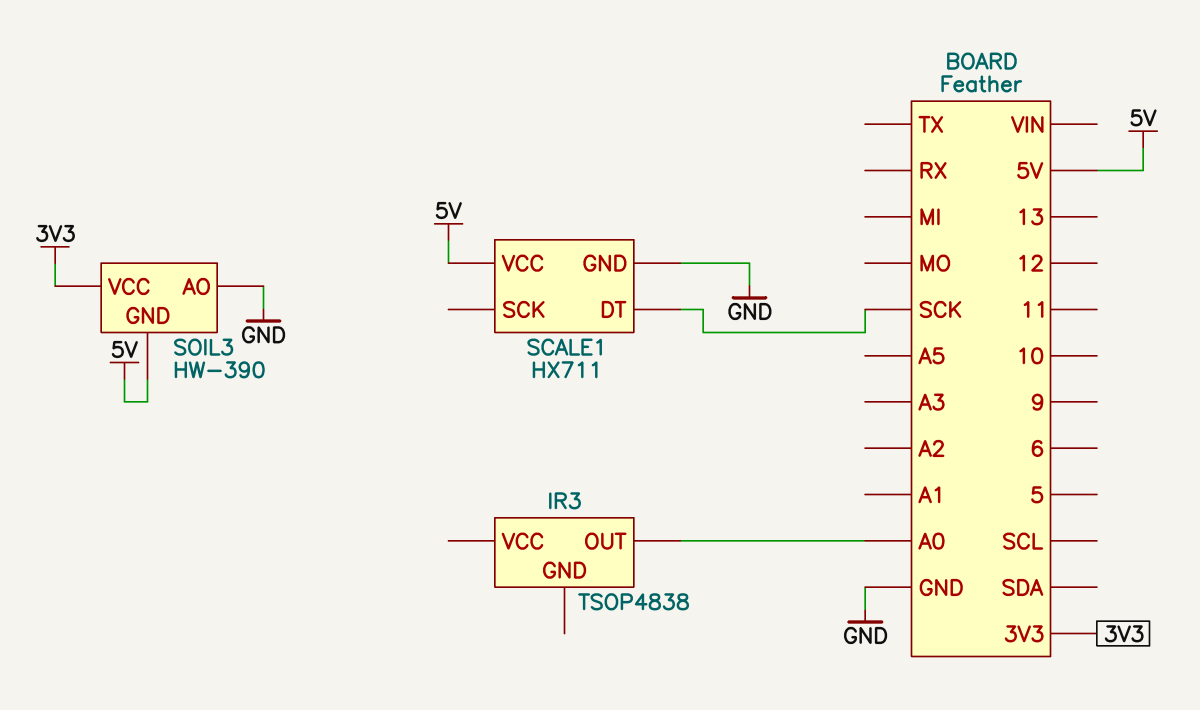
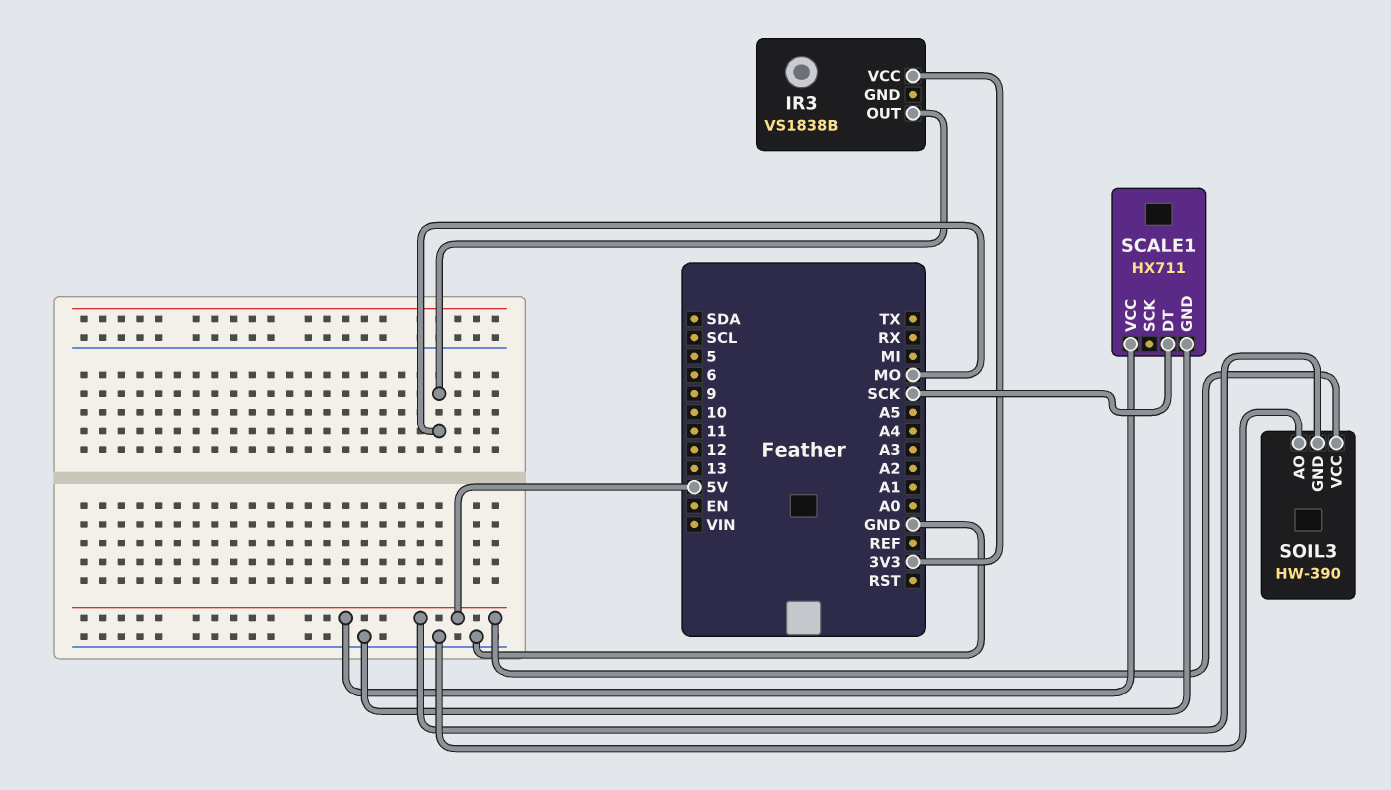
IR3: TSOP4838 -> VS1838B
IR3 pin OUT: A0 -> MO
IR3 pin VCC: none -> 3V3
SOIL3 pin VCC: 3V3 -> 5V

